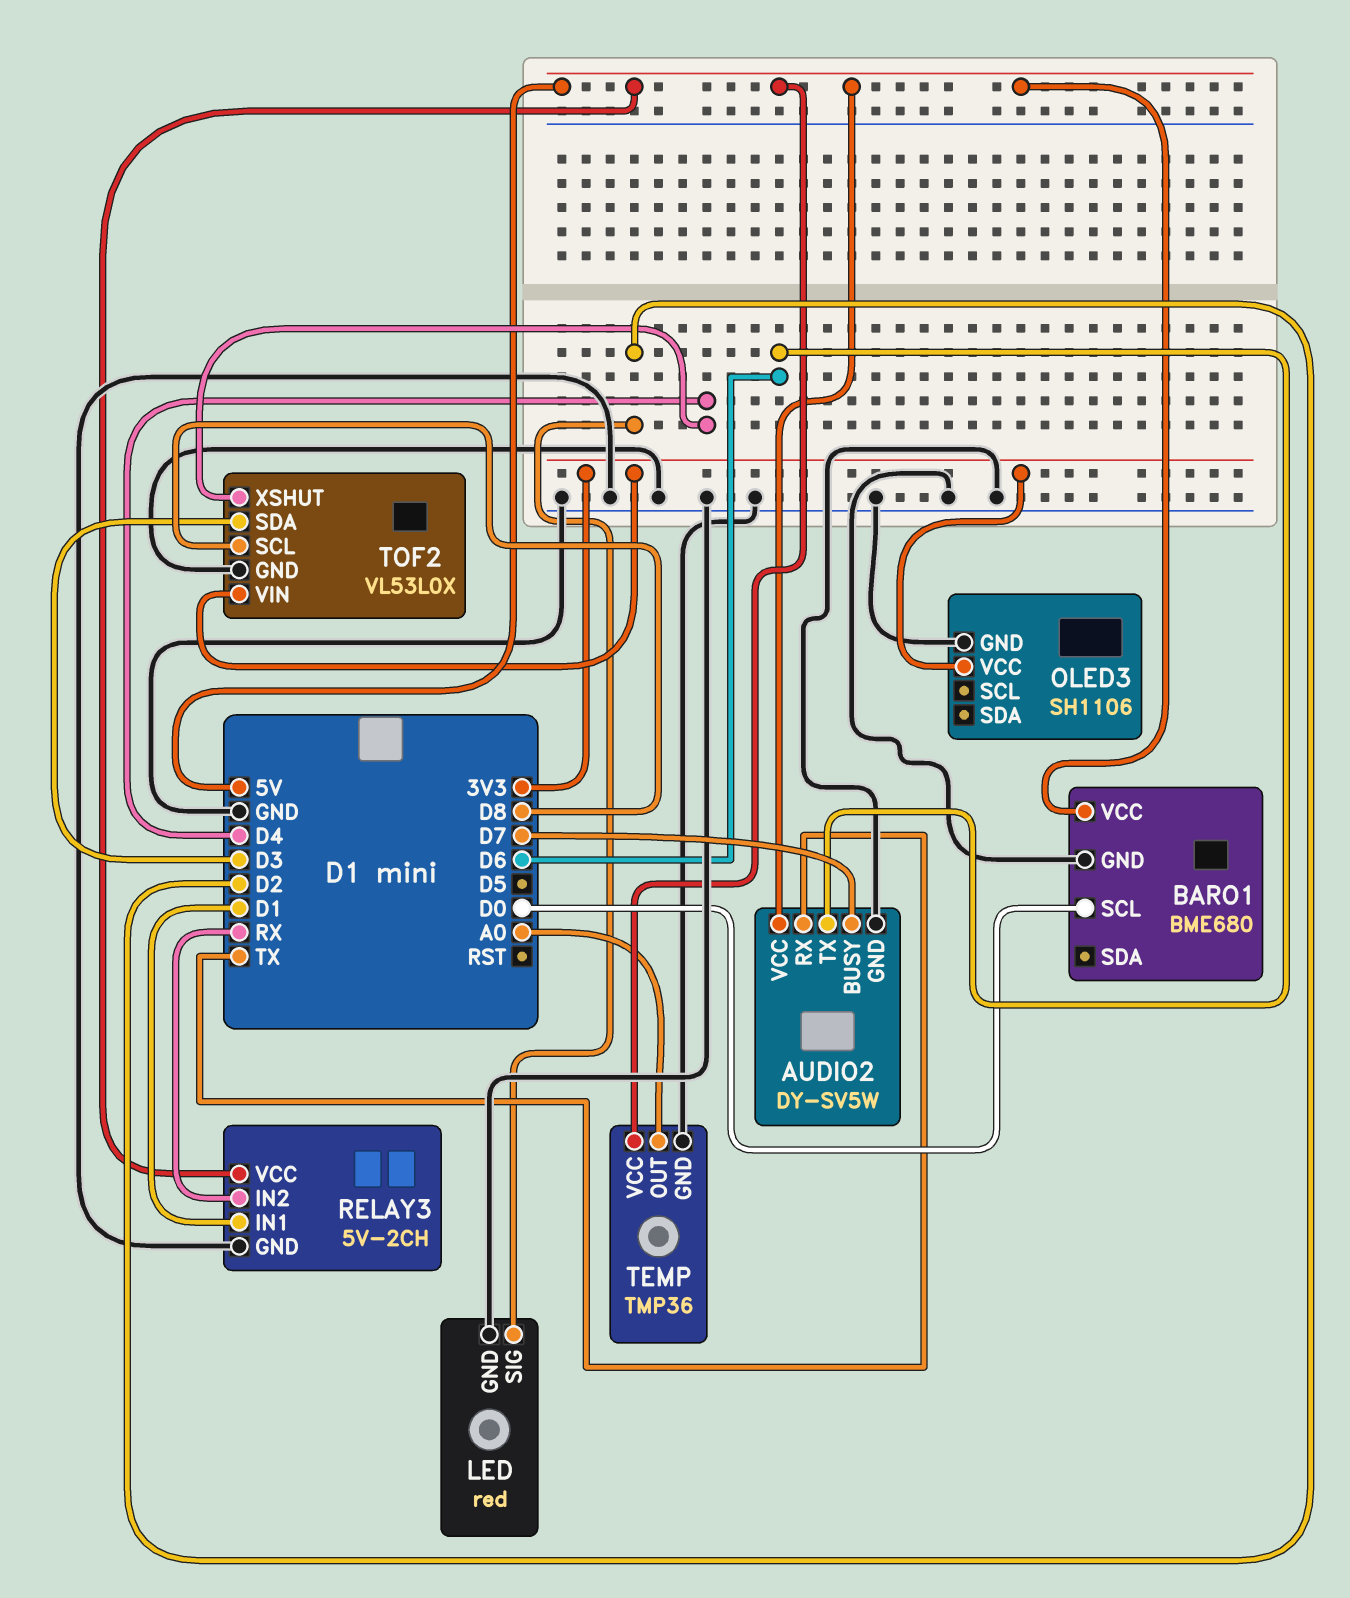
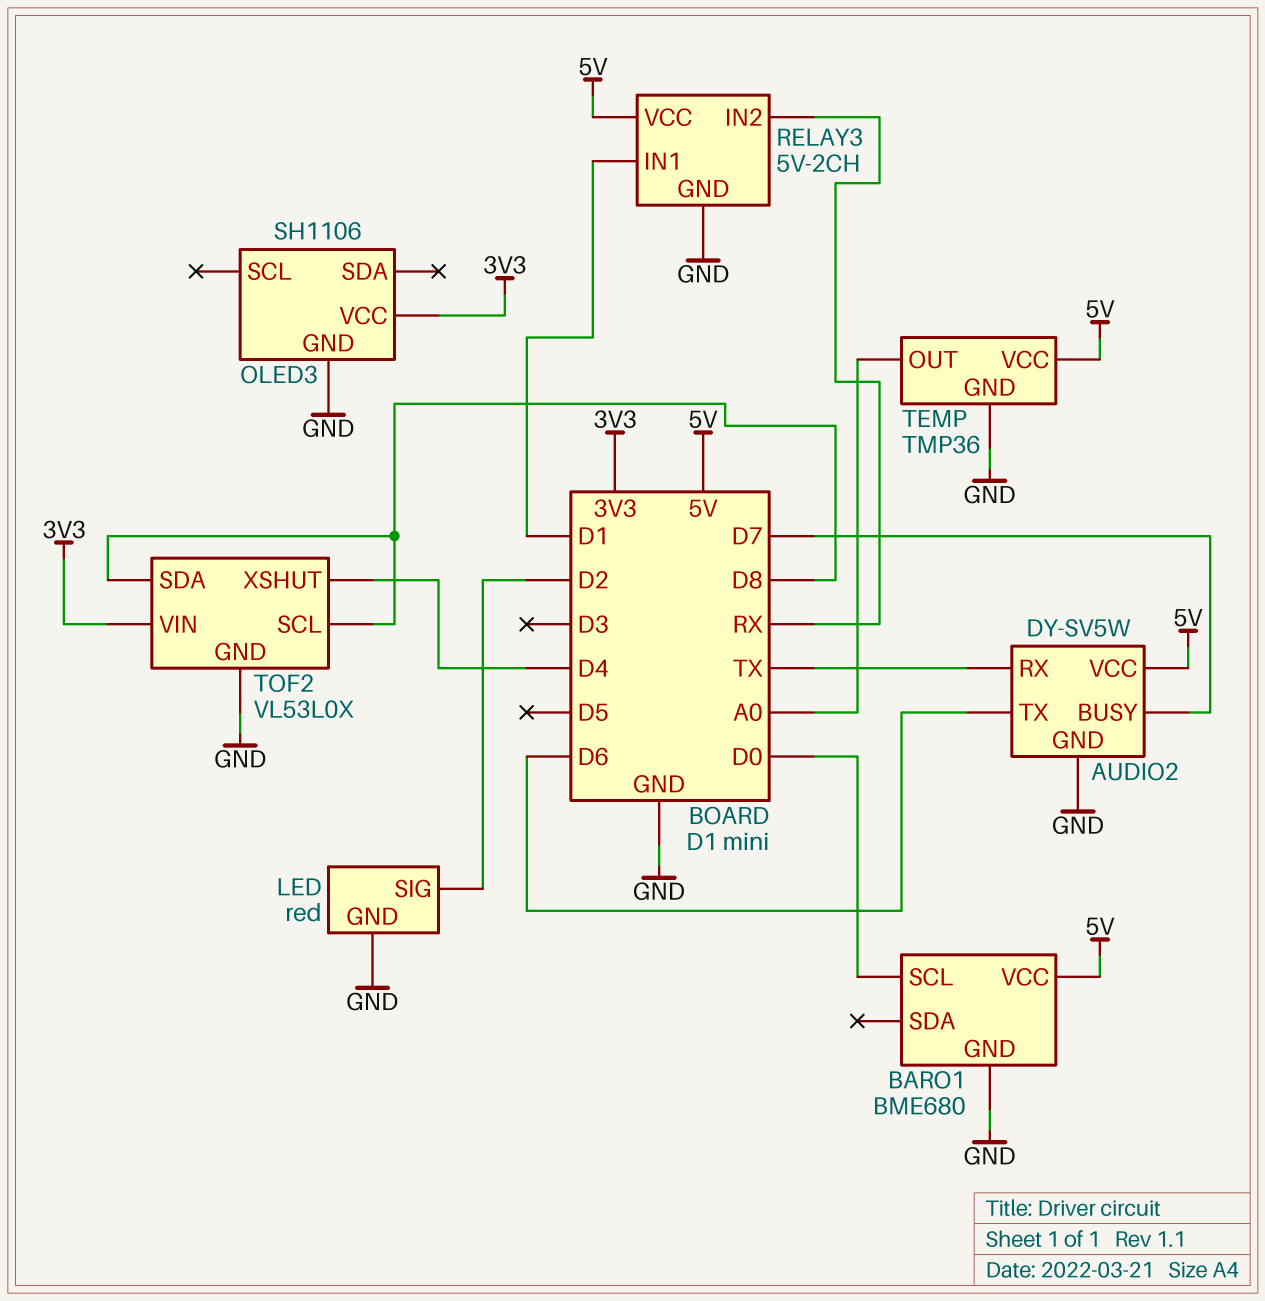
TOF2 pin SDA: D3 -> D8

